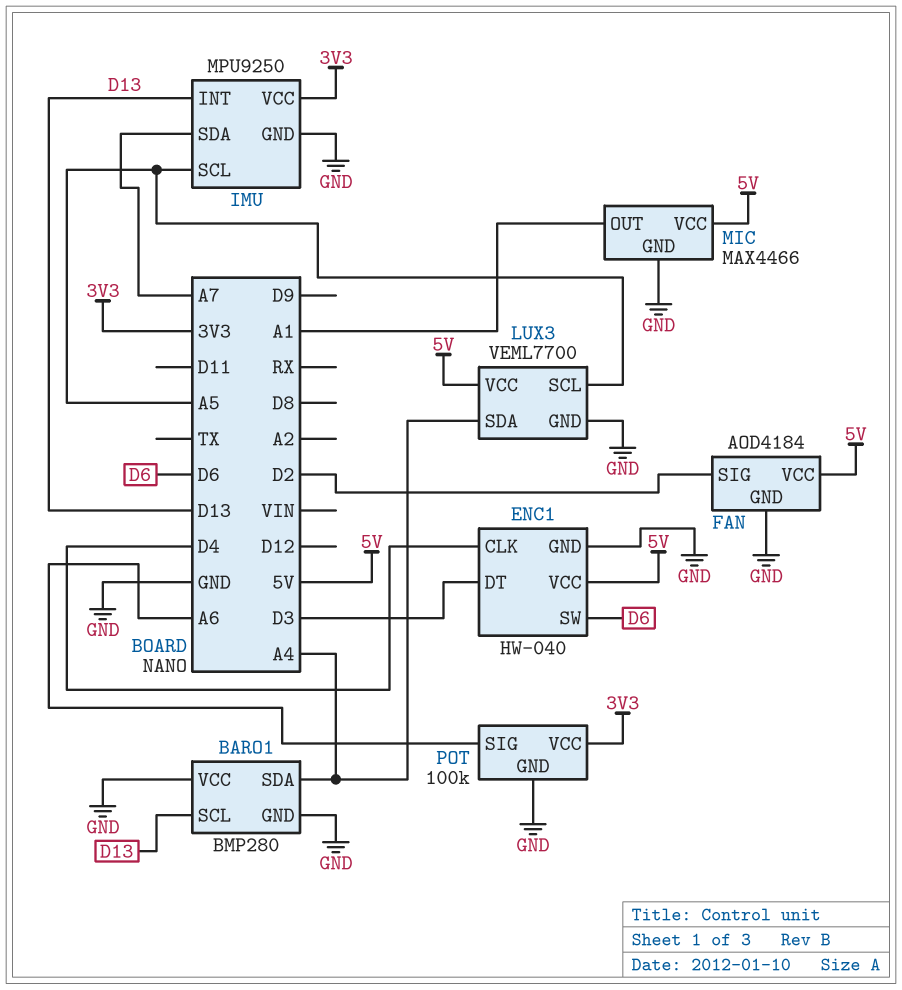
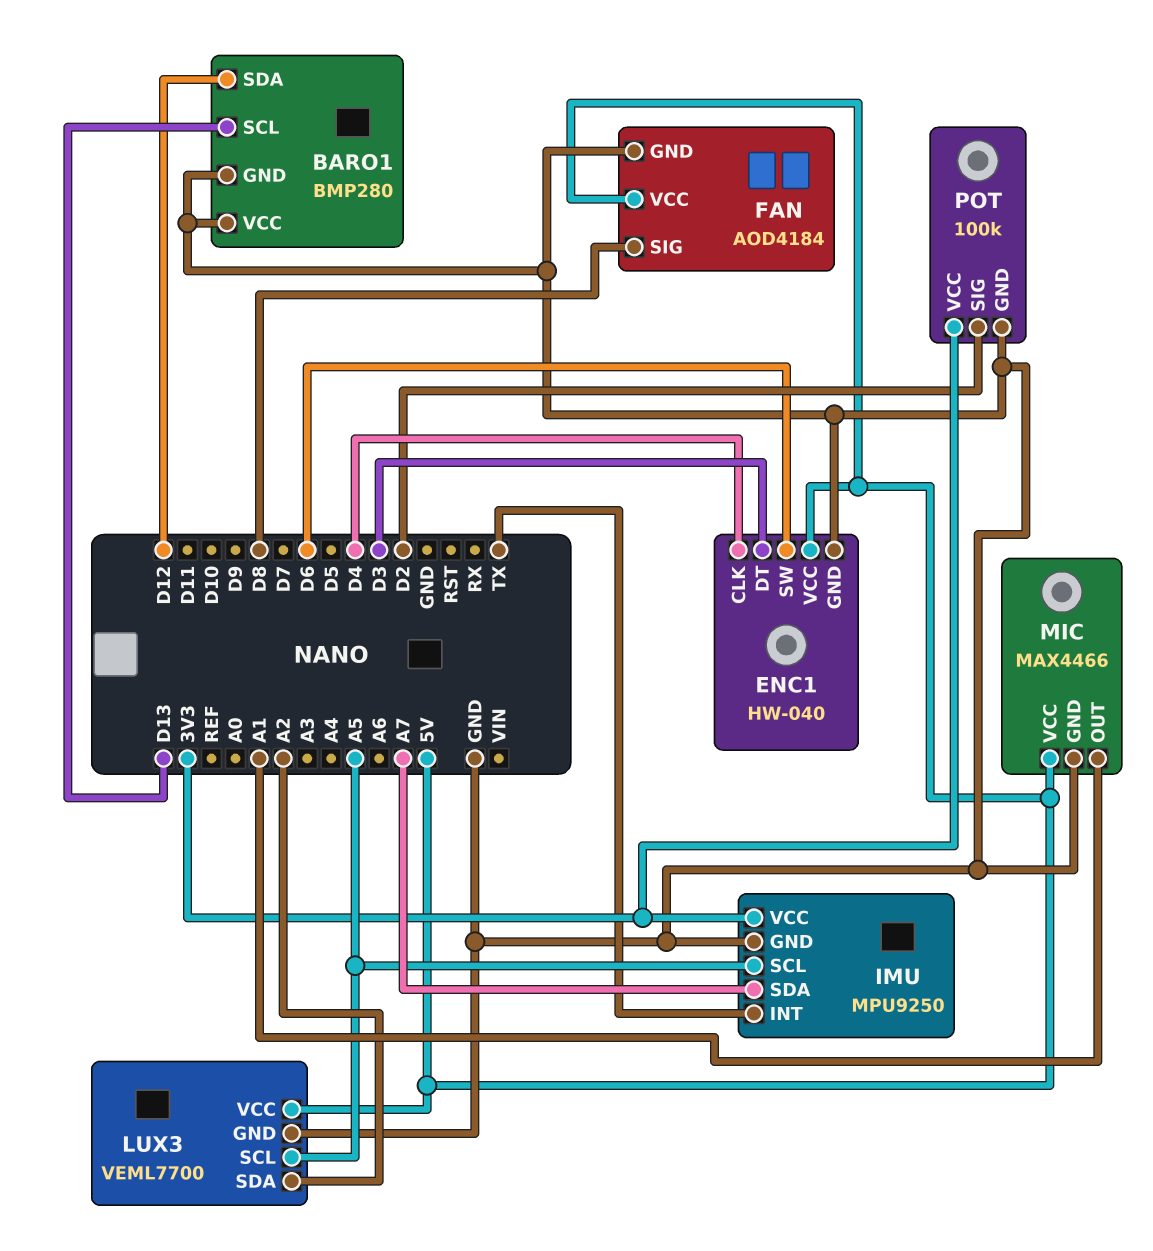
BARO1 pin SDA: A4 -> D12
FAN pin SIG: D2 -> D8
IMU pin INT: D13 -> TX
LUX3 pin SDA: A4 -> A2
POT pin SIG: A6 -> D2

